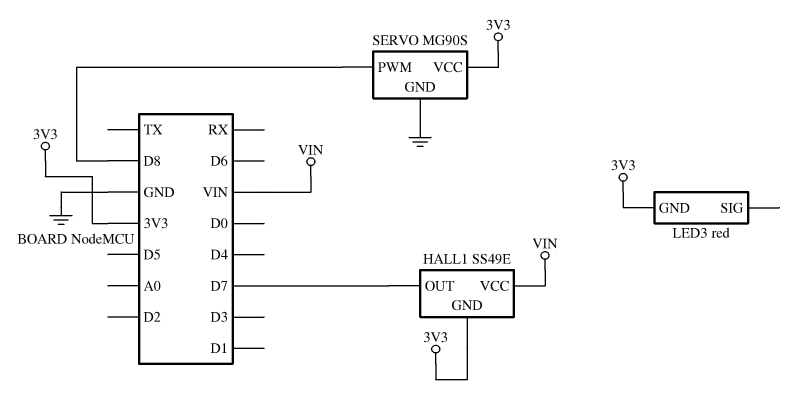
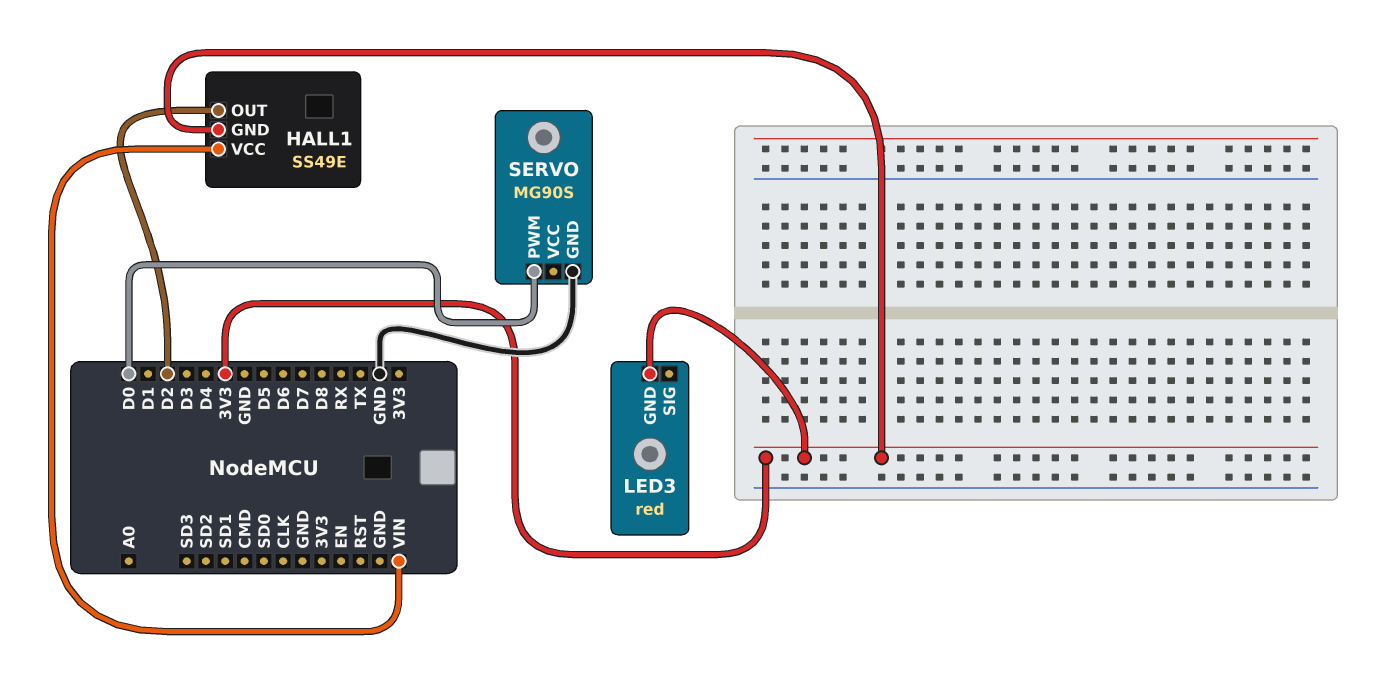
HALL1 pin OUT: D7 -> D2
SERVO pin PWM: D8 -> D0
SERVO pin VCC: 3V3 -> none

